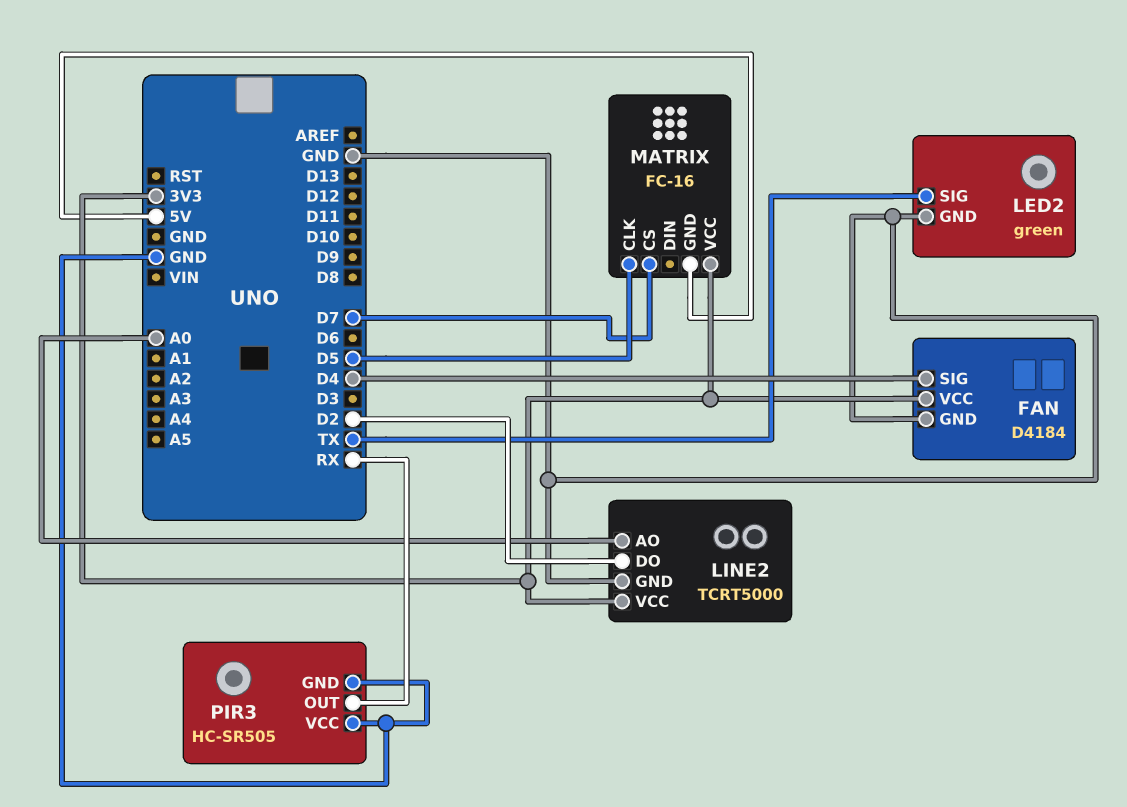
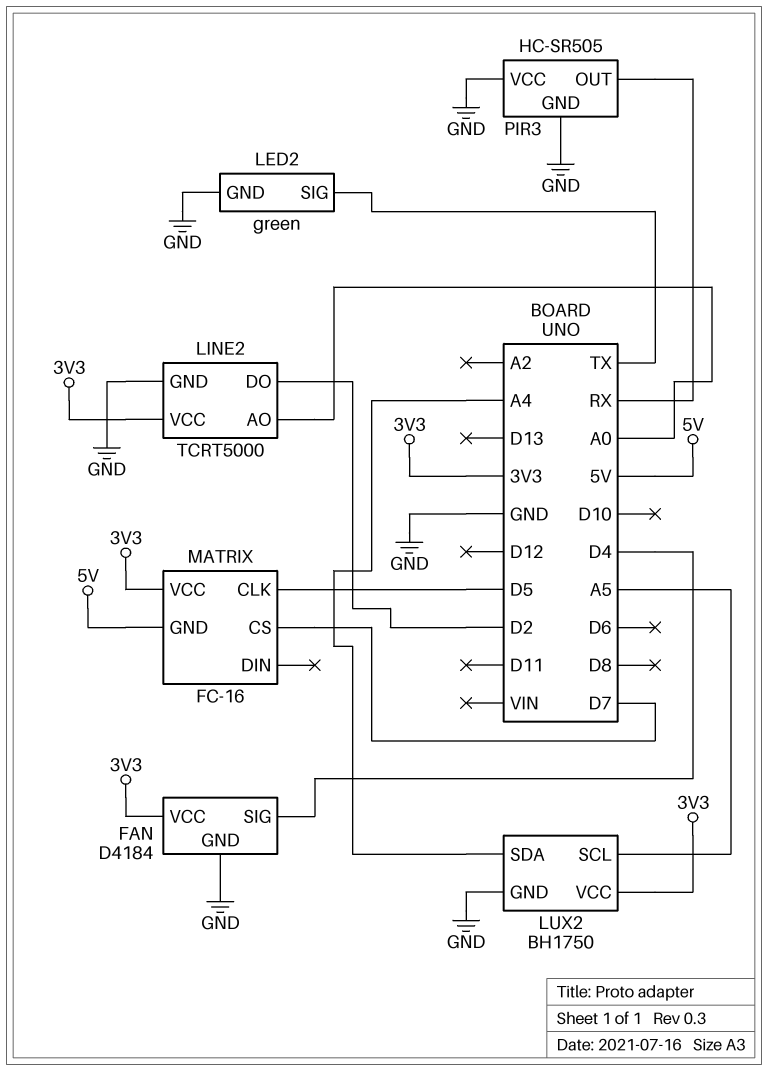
LUX2: none -> BH1750
LUX2 pin GND: none -> GND
LUX2 pin SCL: none -> A5
LUX2 pin SDA: none -> A4
LUX2 pin VCC: none -> 3V3

